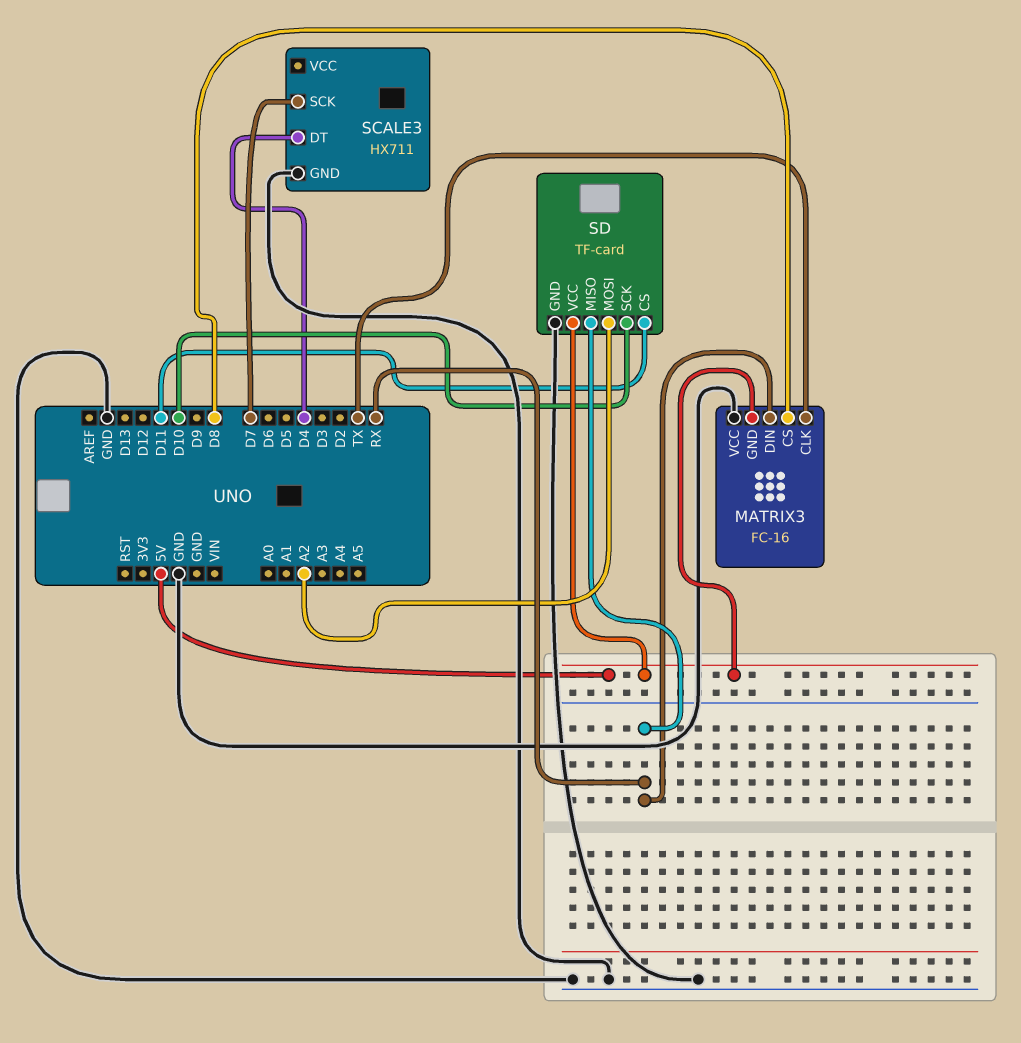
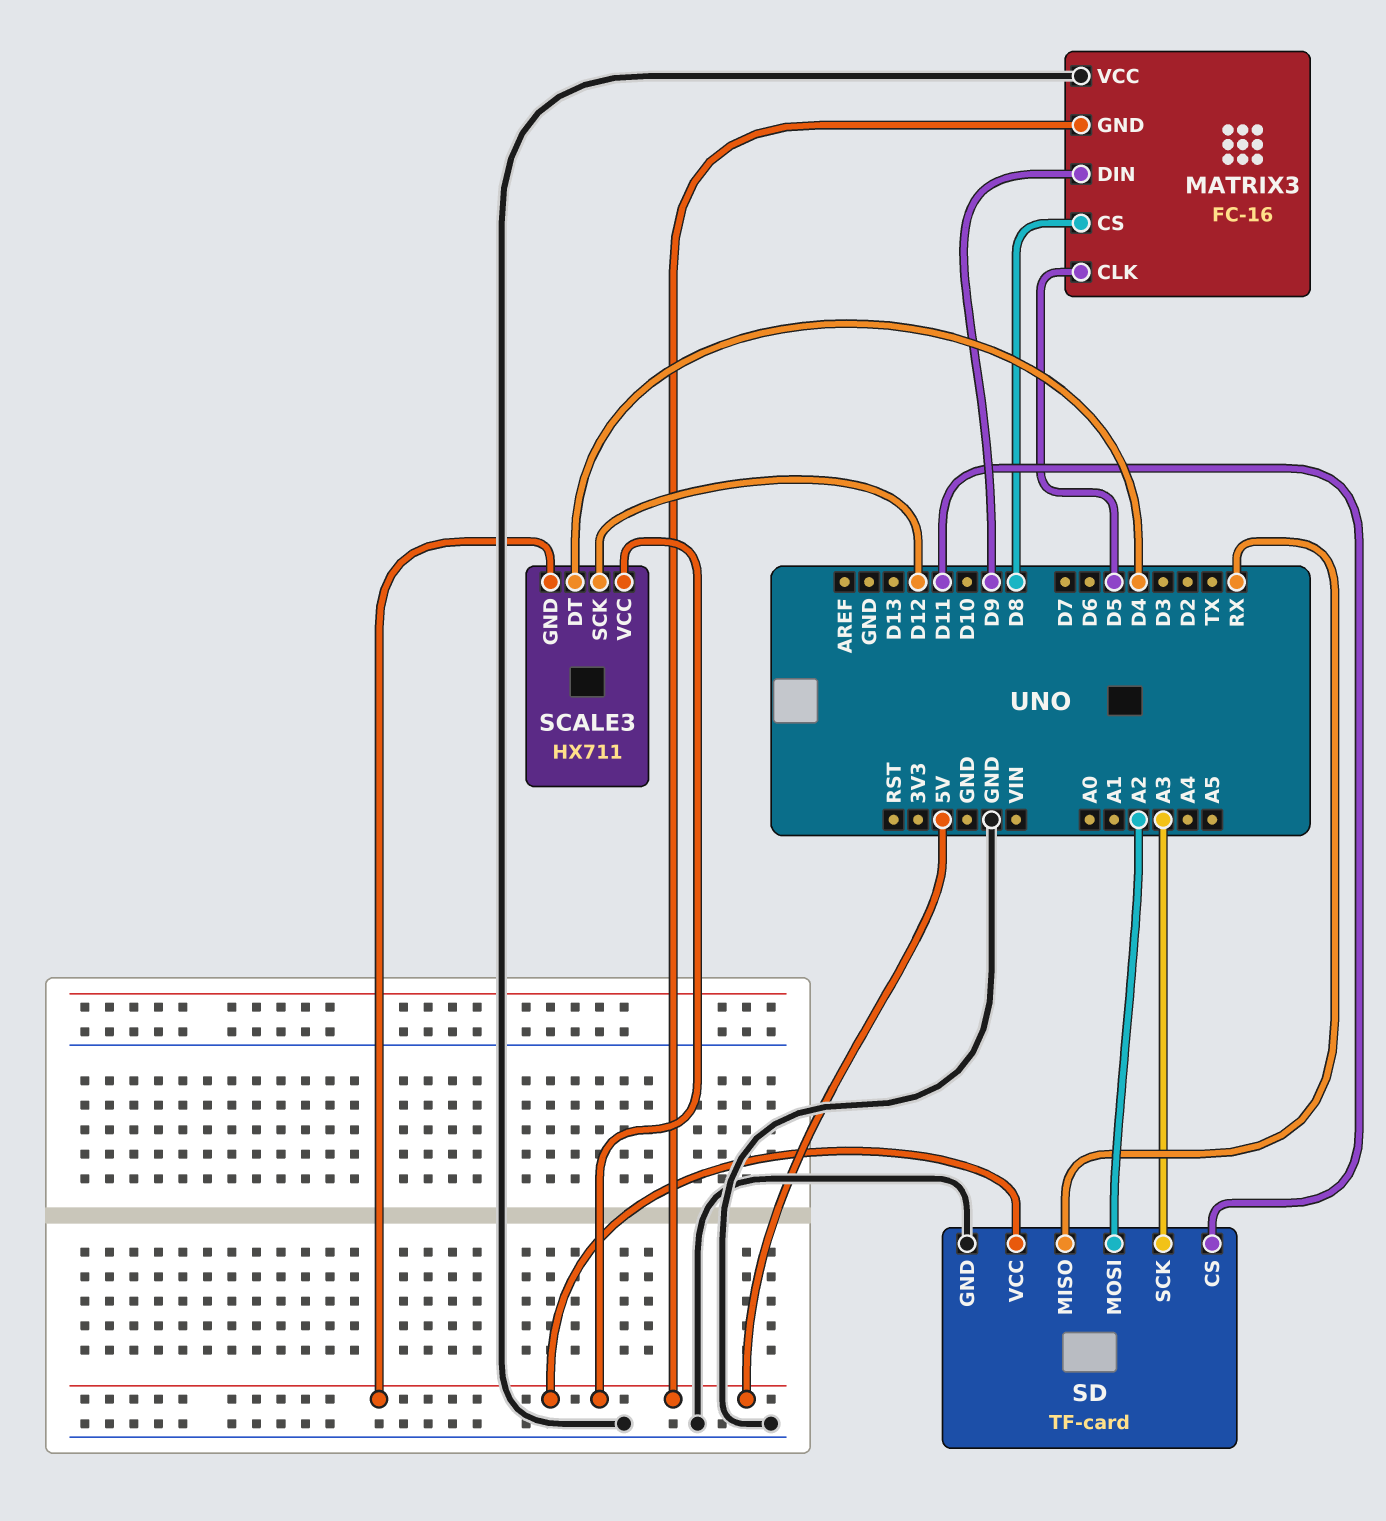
MATRIX3 pin CLK: TX -> D5
MATRIX3 pin DIN: RX -> D9
SCALE3 pin GND: GND -> 5V
SCALE3 pin SCK: D7 -> D12
SCALE3 pin VCC: none -> 5V
SD pin SCK: D10 -> A3

